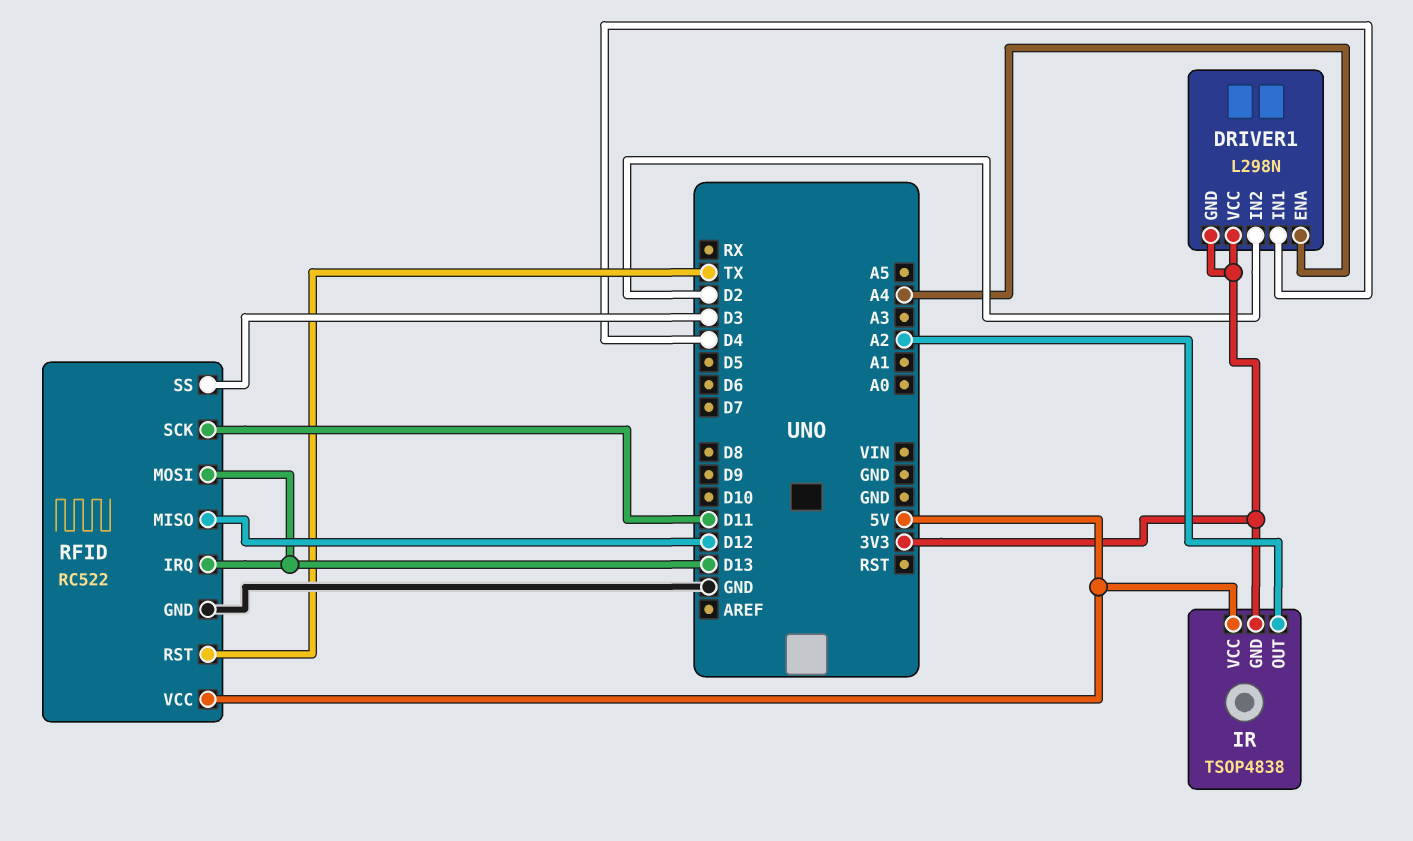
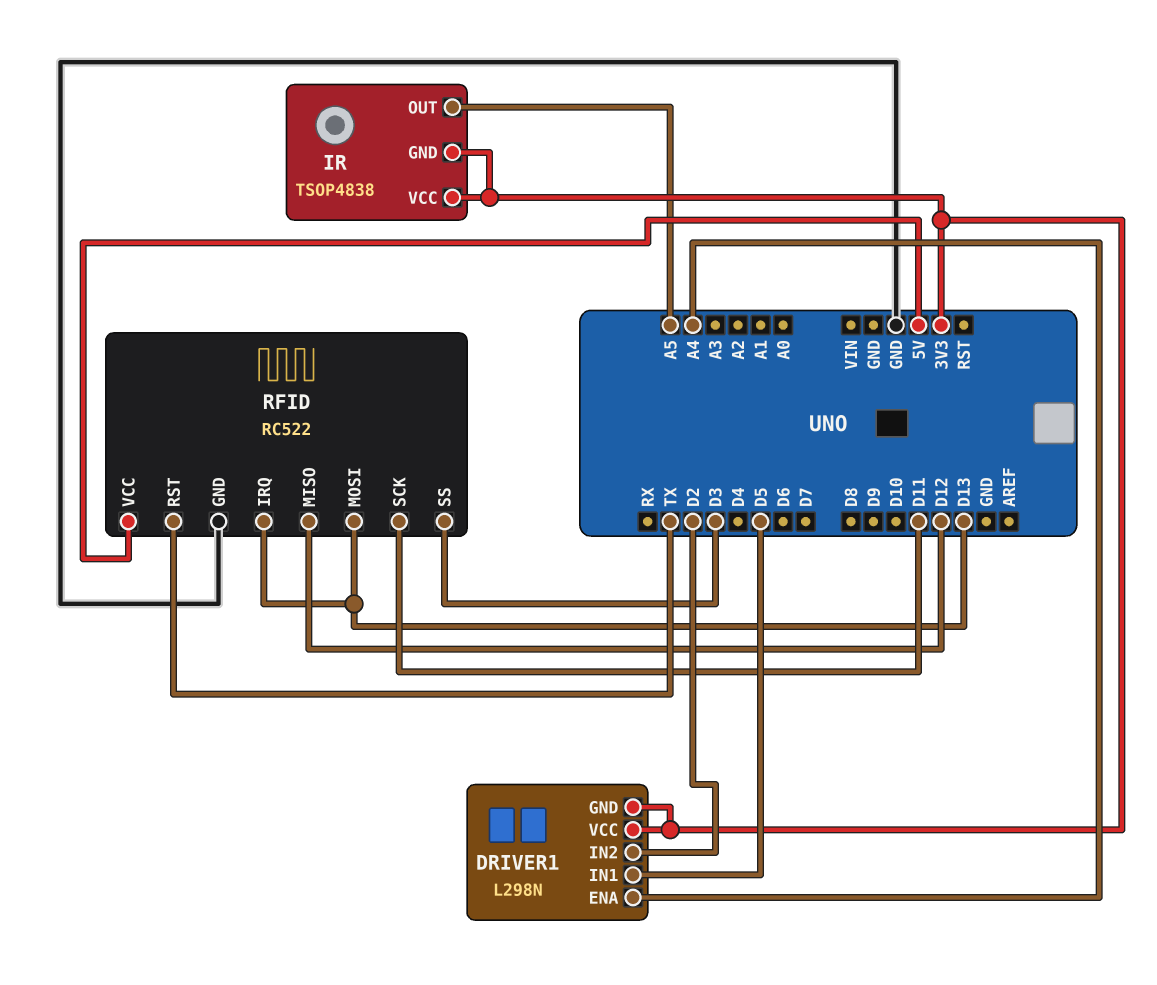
DRIVER1 pin IN1: D4 -> D5
IR pin OUT: A2 -> A5
IR pin VCC: 5V -> 3V3

